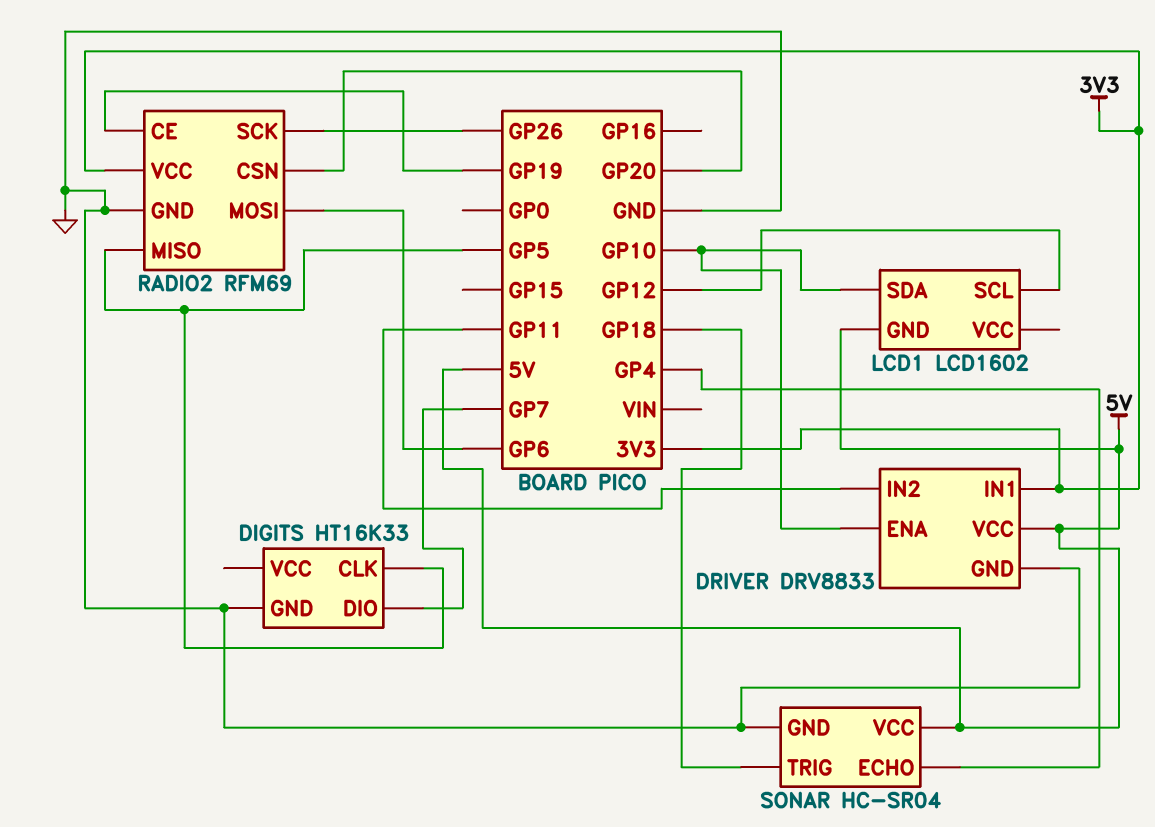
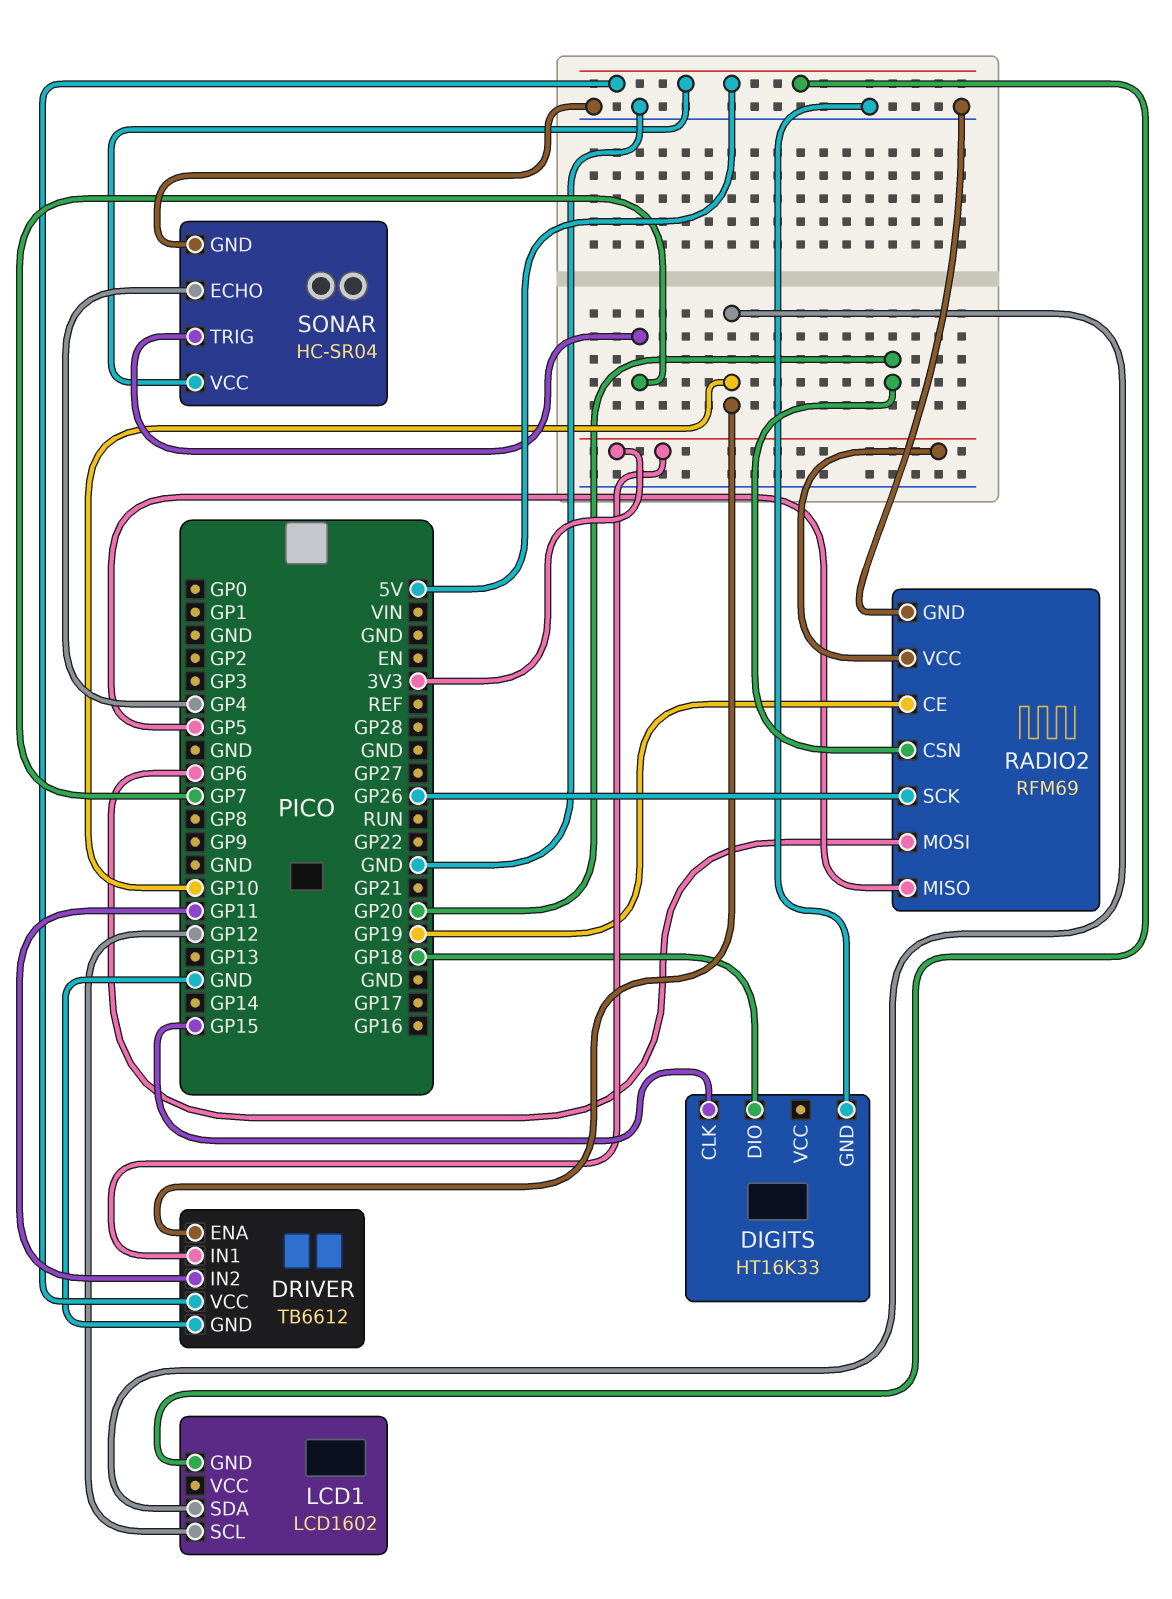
DIGITS pin CLK: GP5 -> GP15
DIGITS pin DIO: GP7 -> GP18
DRIVER: DRV8833 -> TB6612
SONAR pin TRIG: GP18 -> GP7

